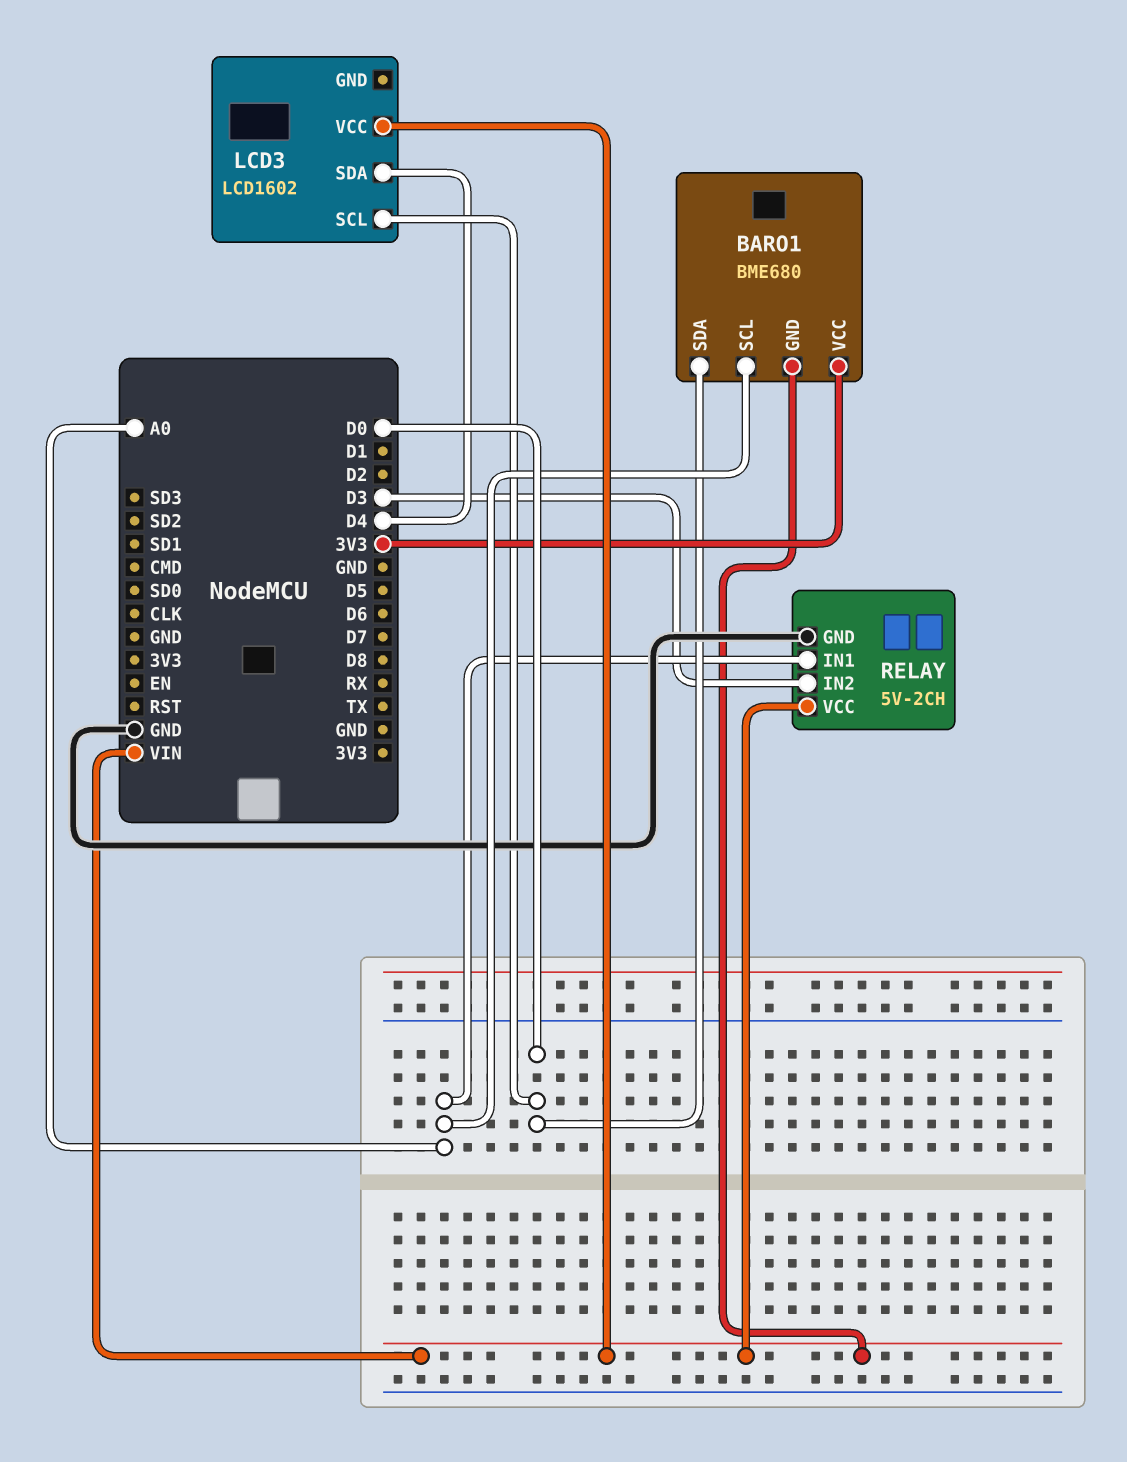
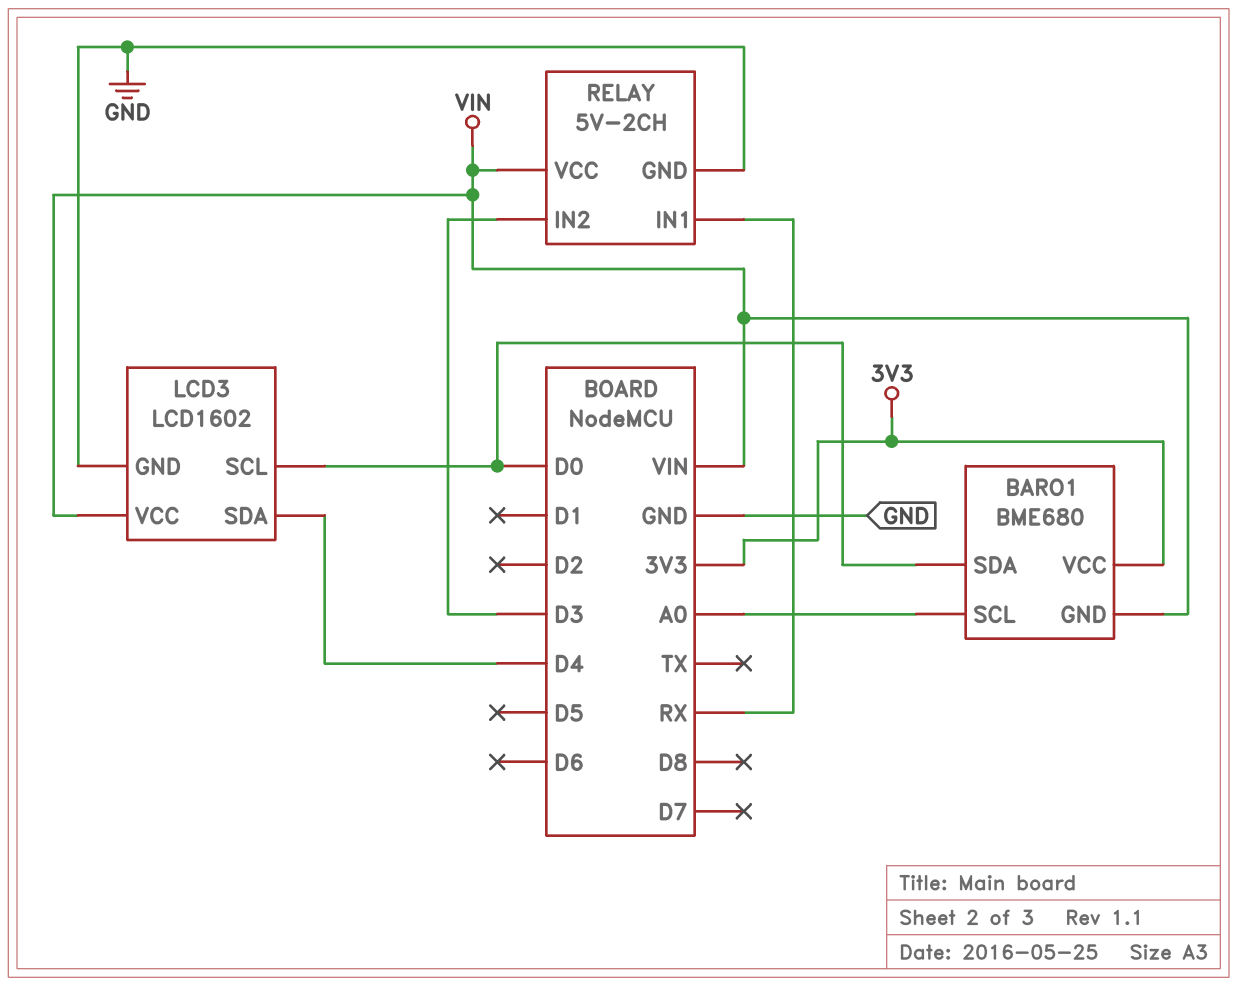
LCD3 pin GND: none -> GND
RELAY pin IN1: A0 -> RX

